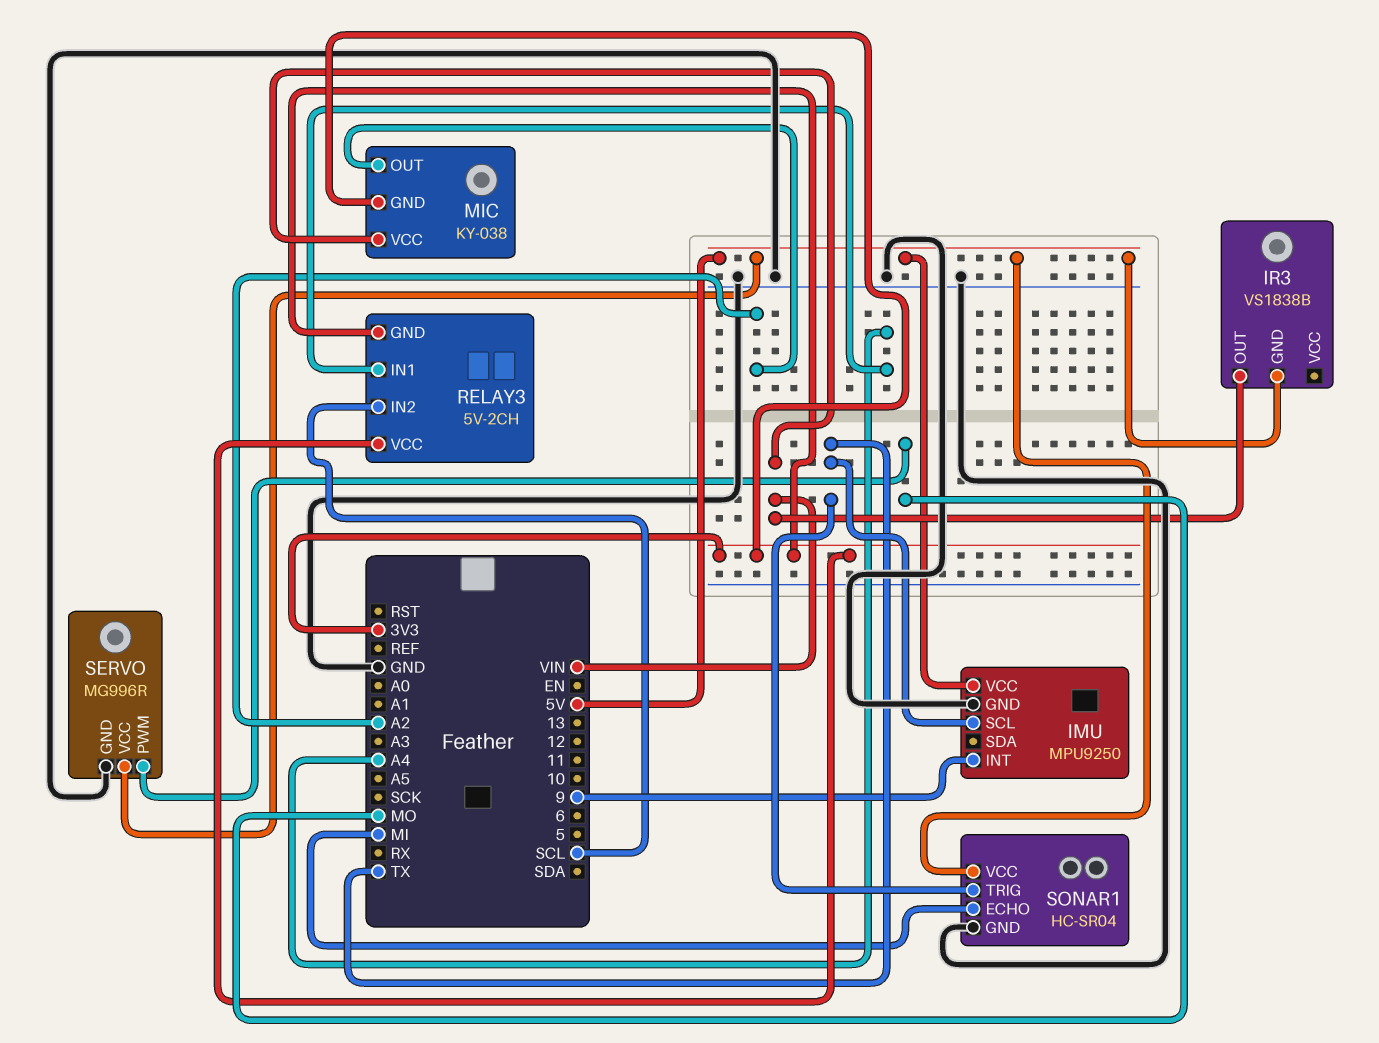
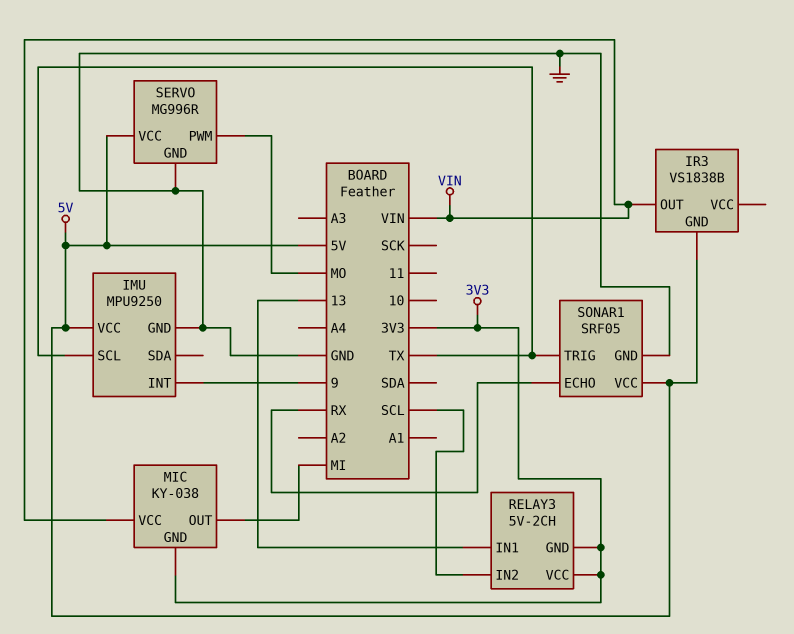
MIC pin OUT: A2 -> MI
RELAY3 pin IN1: A4 -> 13
SONAR1: HC-SR04 -> SRF05
SONAR1 pin ECHO: MI -> RX

